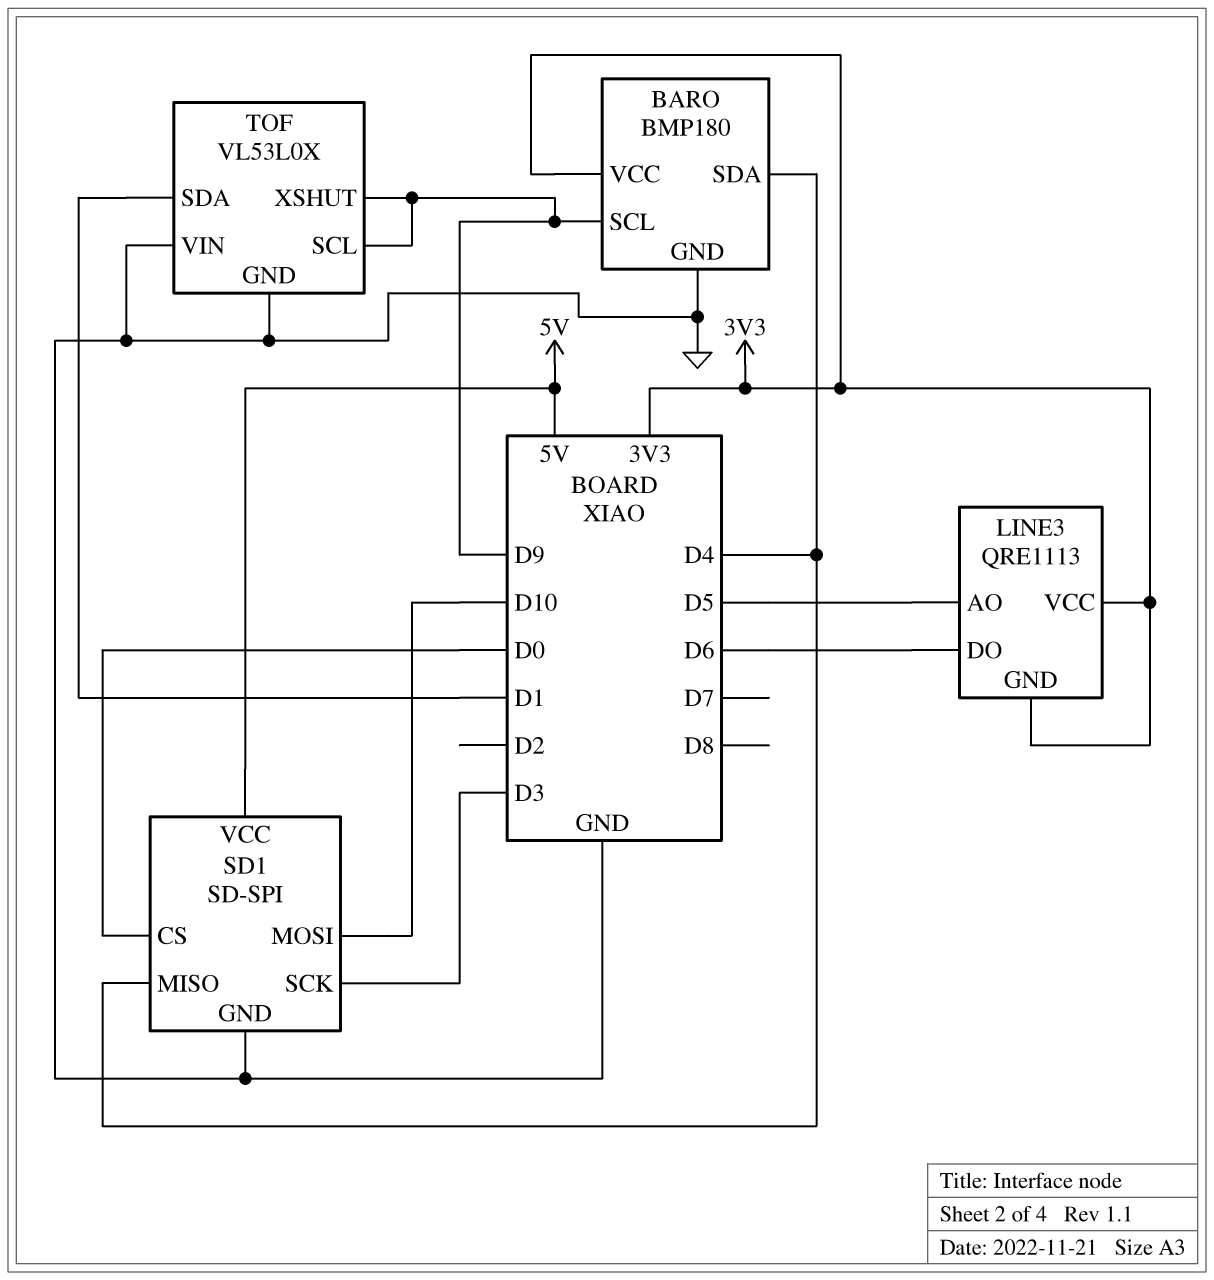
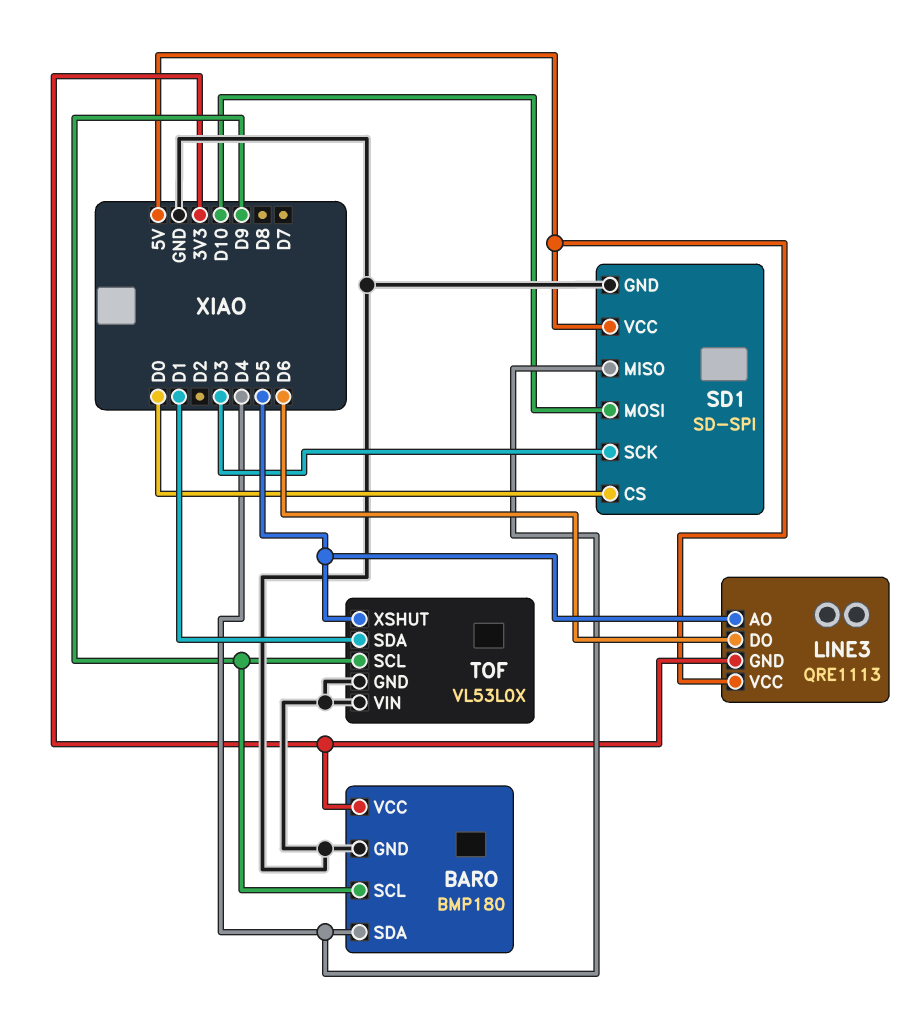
LINE3 pin VCC: 3V3 -> 5V
TOF pin XSHUT: D9 -> D5

